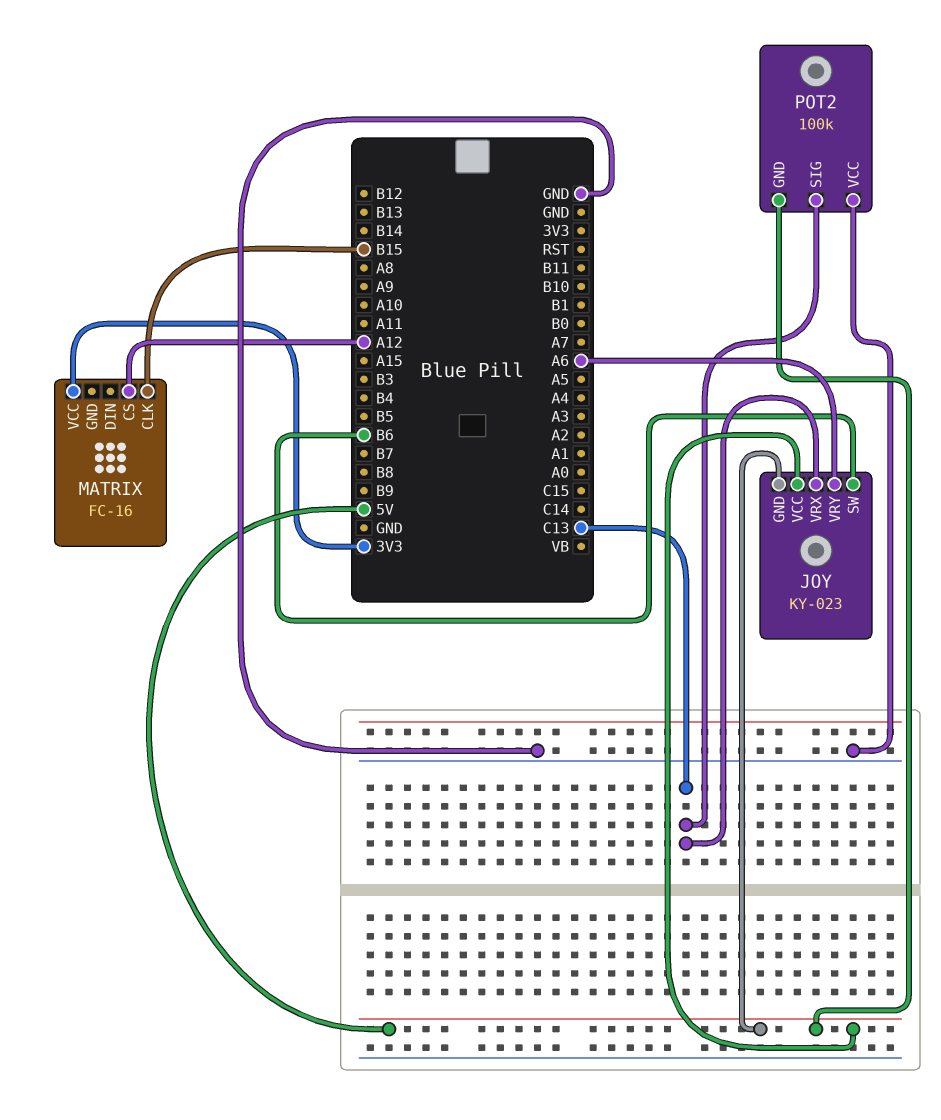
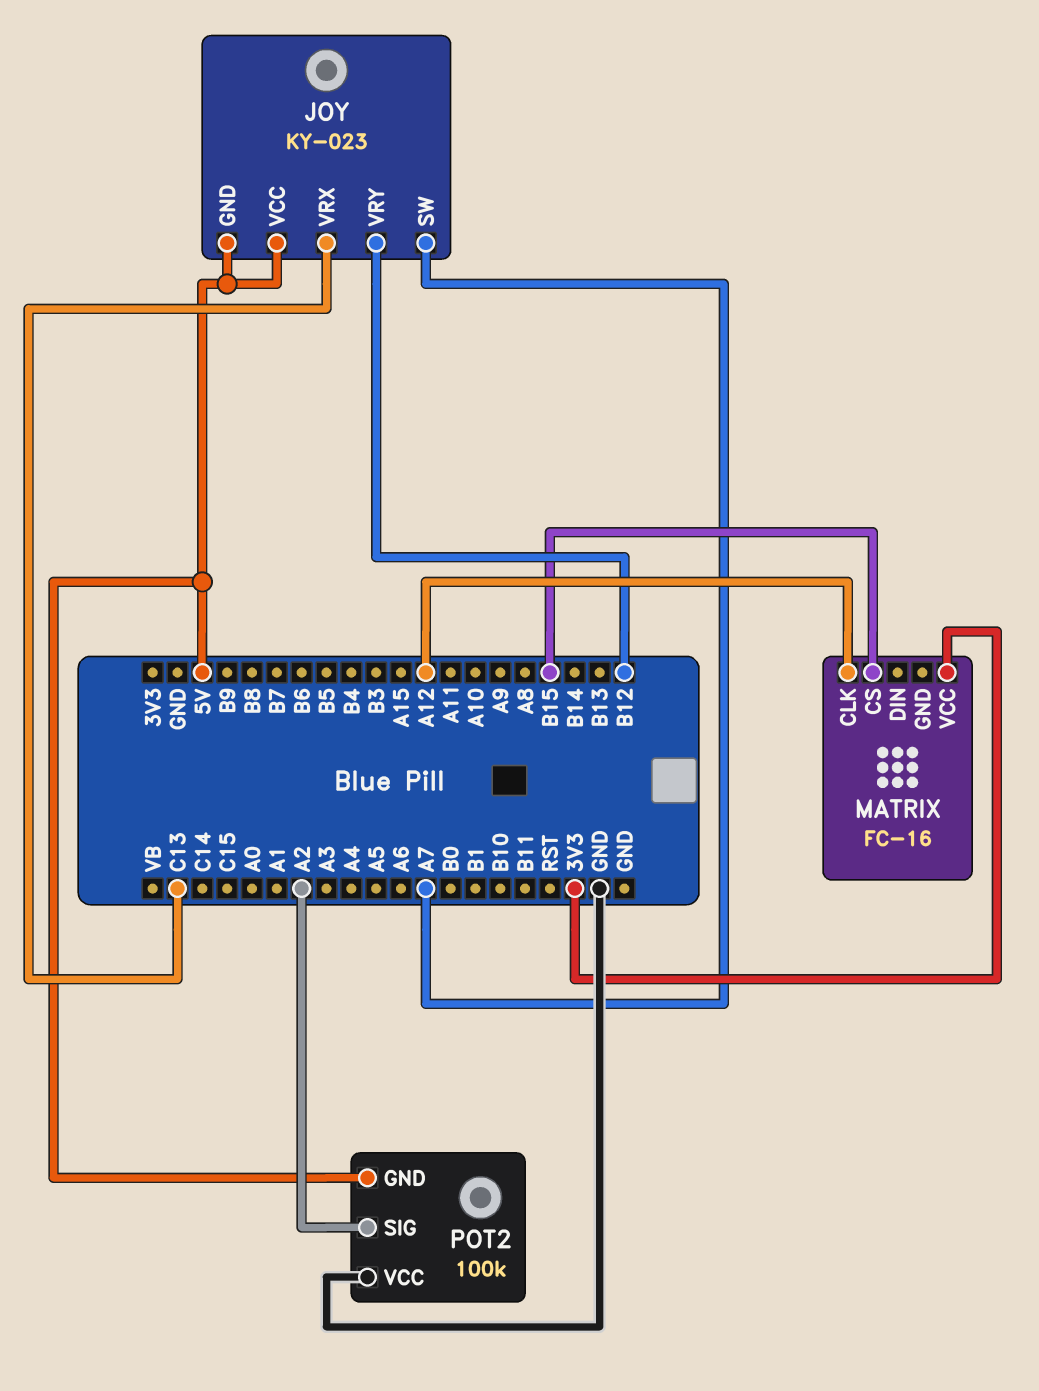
JOY pin SW: B6 -> A7
JOY pin VRY: A6 -> B12
MATRIX pin CLK: B15 -> A12
MATRIX pin CS: A12 -> B15
POT2 pin SIG: C13 -> A2

